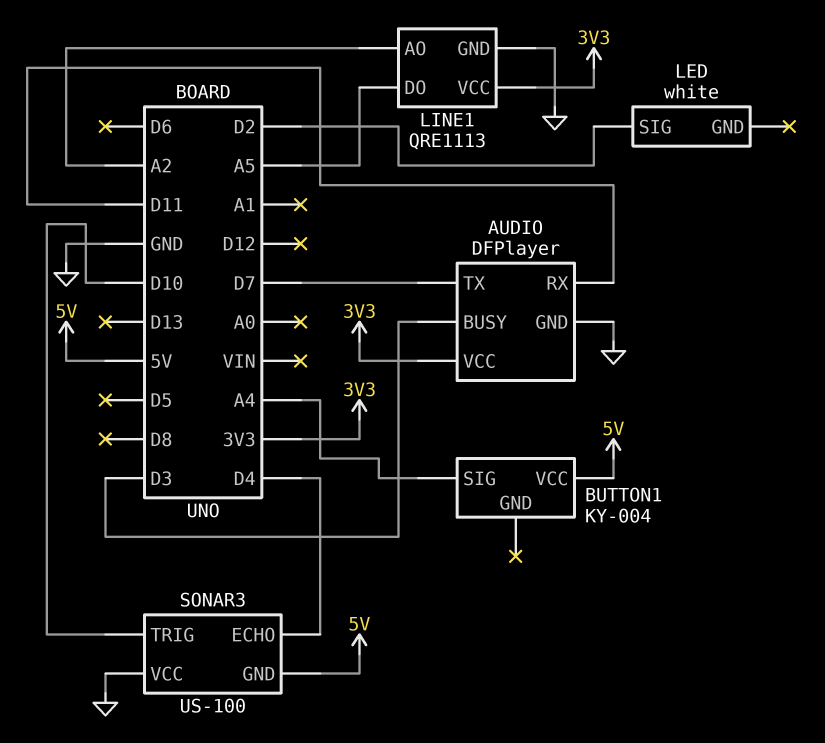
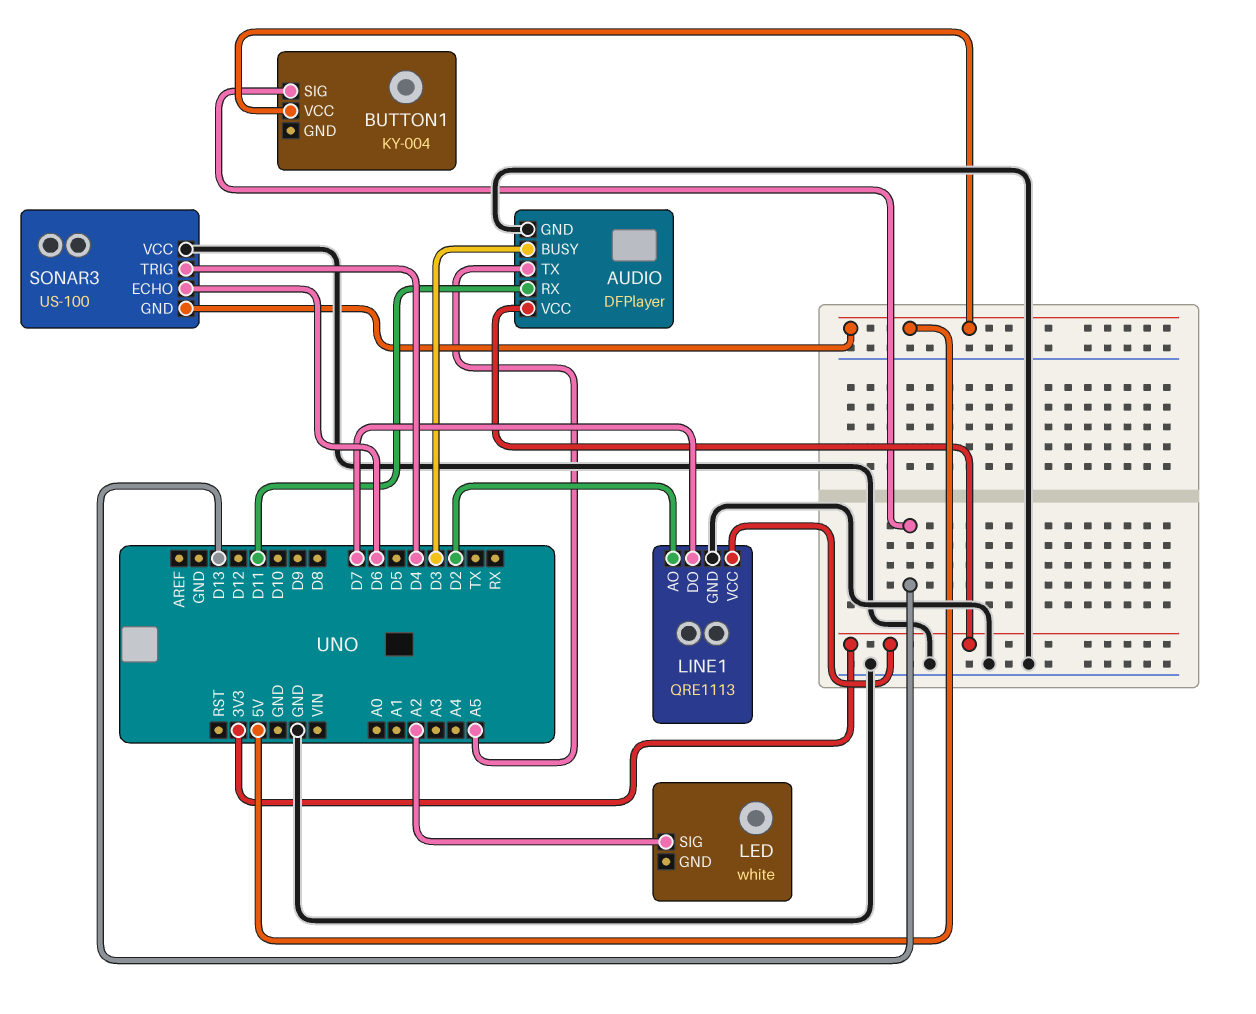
AUDIO pin TX: D7 -> A5
BUTTON1 pin SIG: A4 -> D13
LED pin SIG: D2 -> A2
LINE1 pin AO: A2 -> D2
LINE1 pin DO: A5 -> D7
SONAR3 pin ECHO: D4 -> D6
SONAR3 pin TRIG: D10 -> D4

